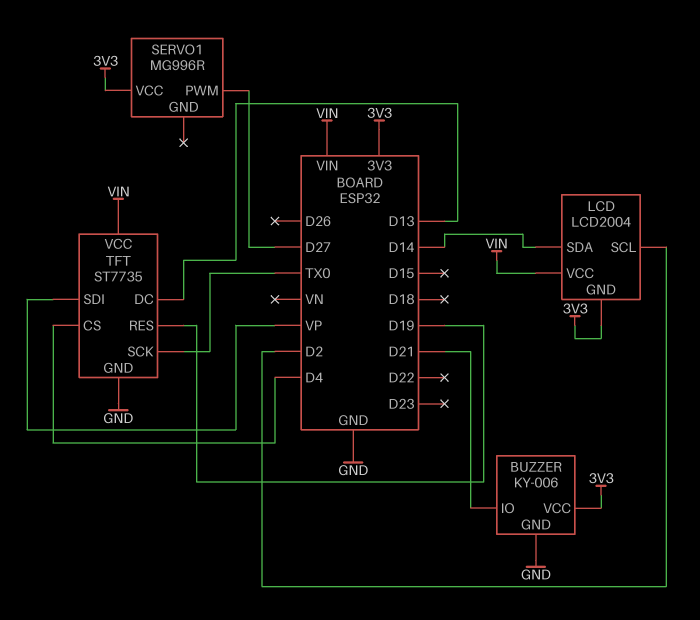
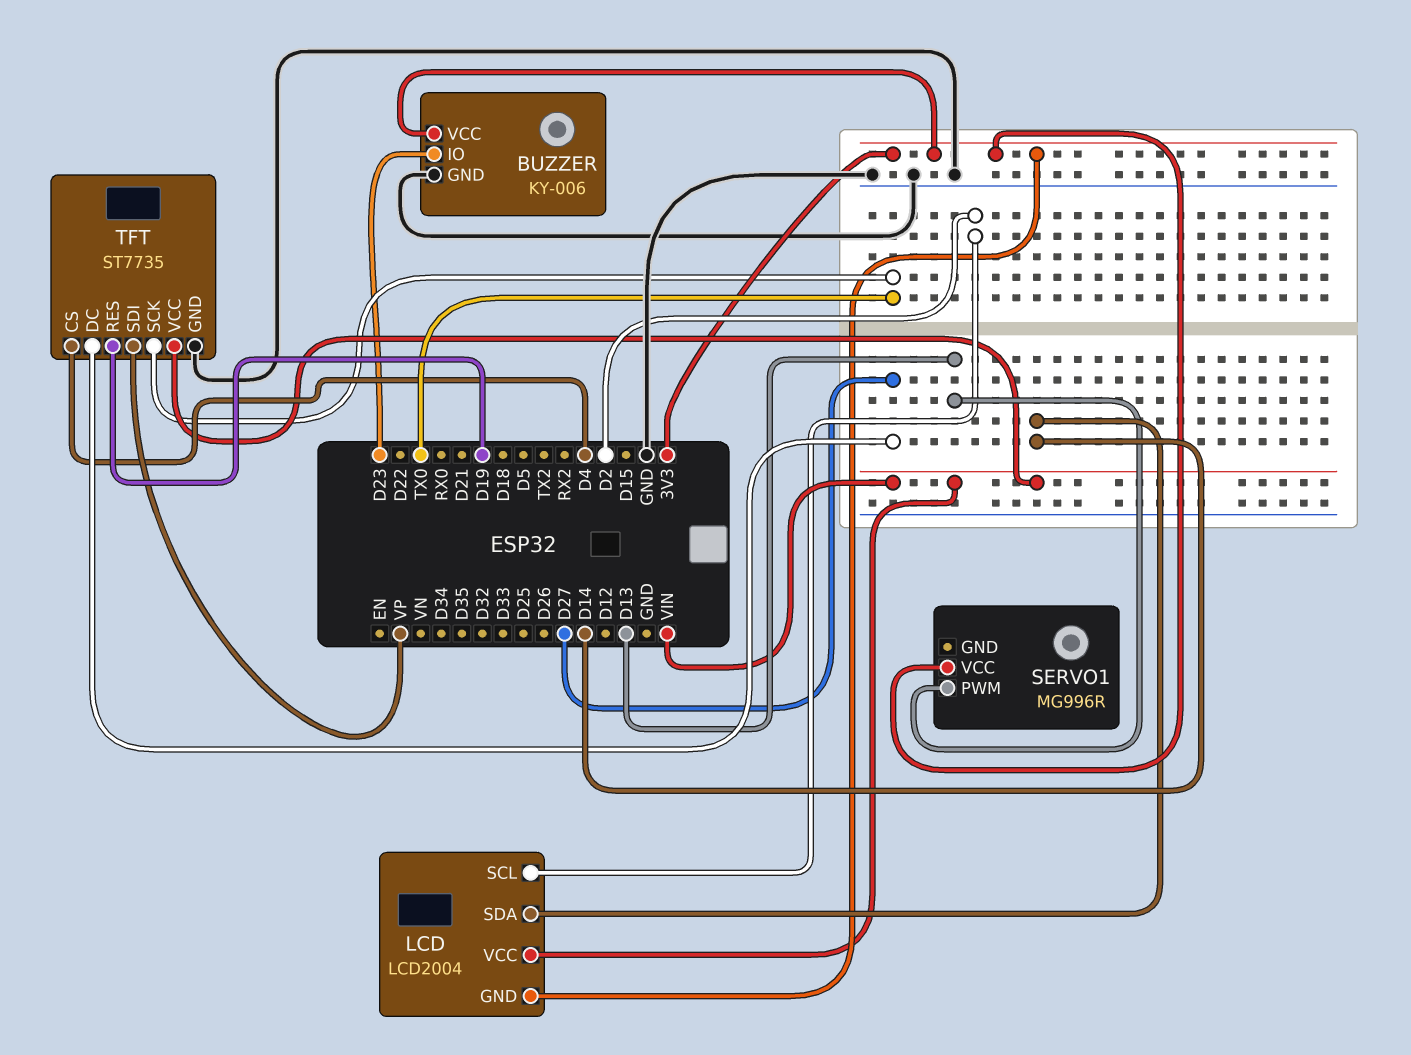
BUZZER pin IO: D21 -> D23
SERVO1 pin PWM: D27 -> D13
TFT pin DC: D13 -> D27

